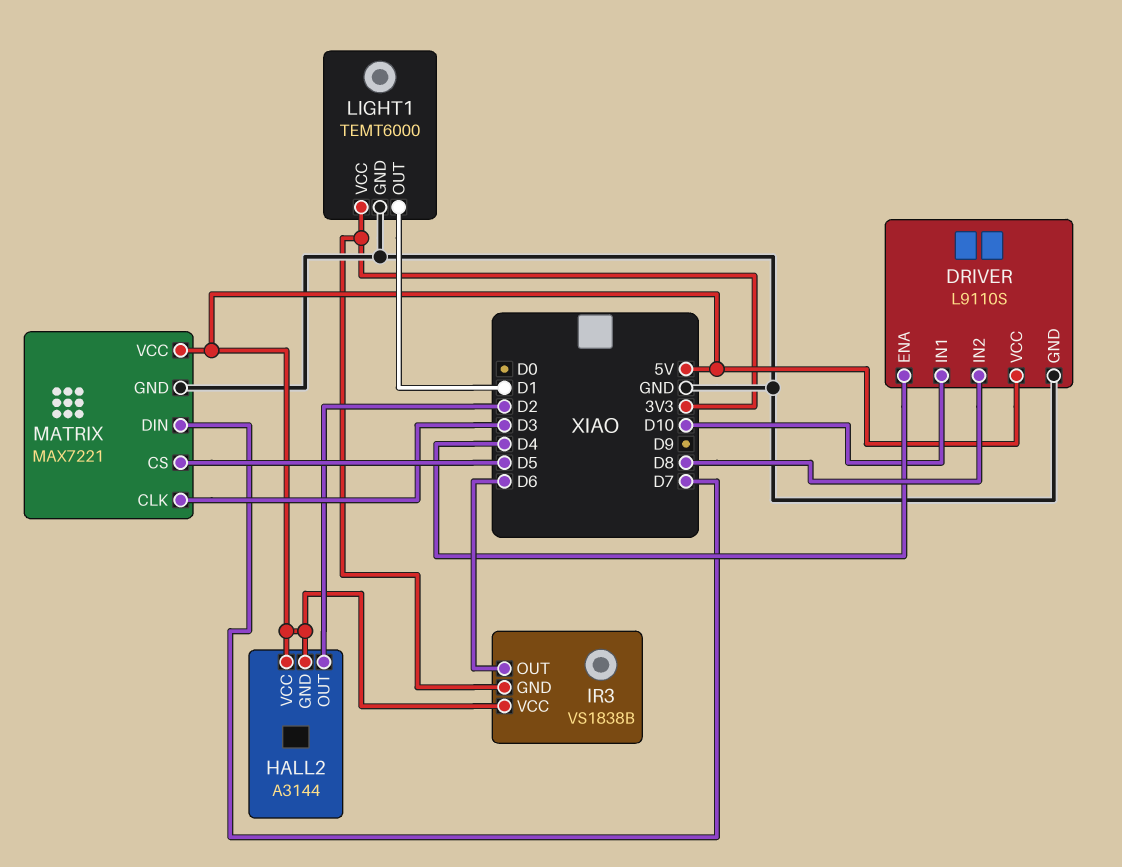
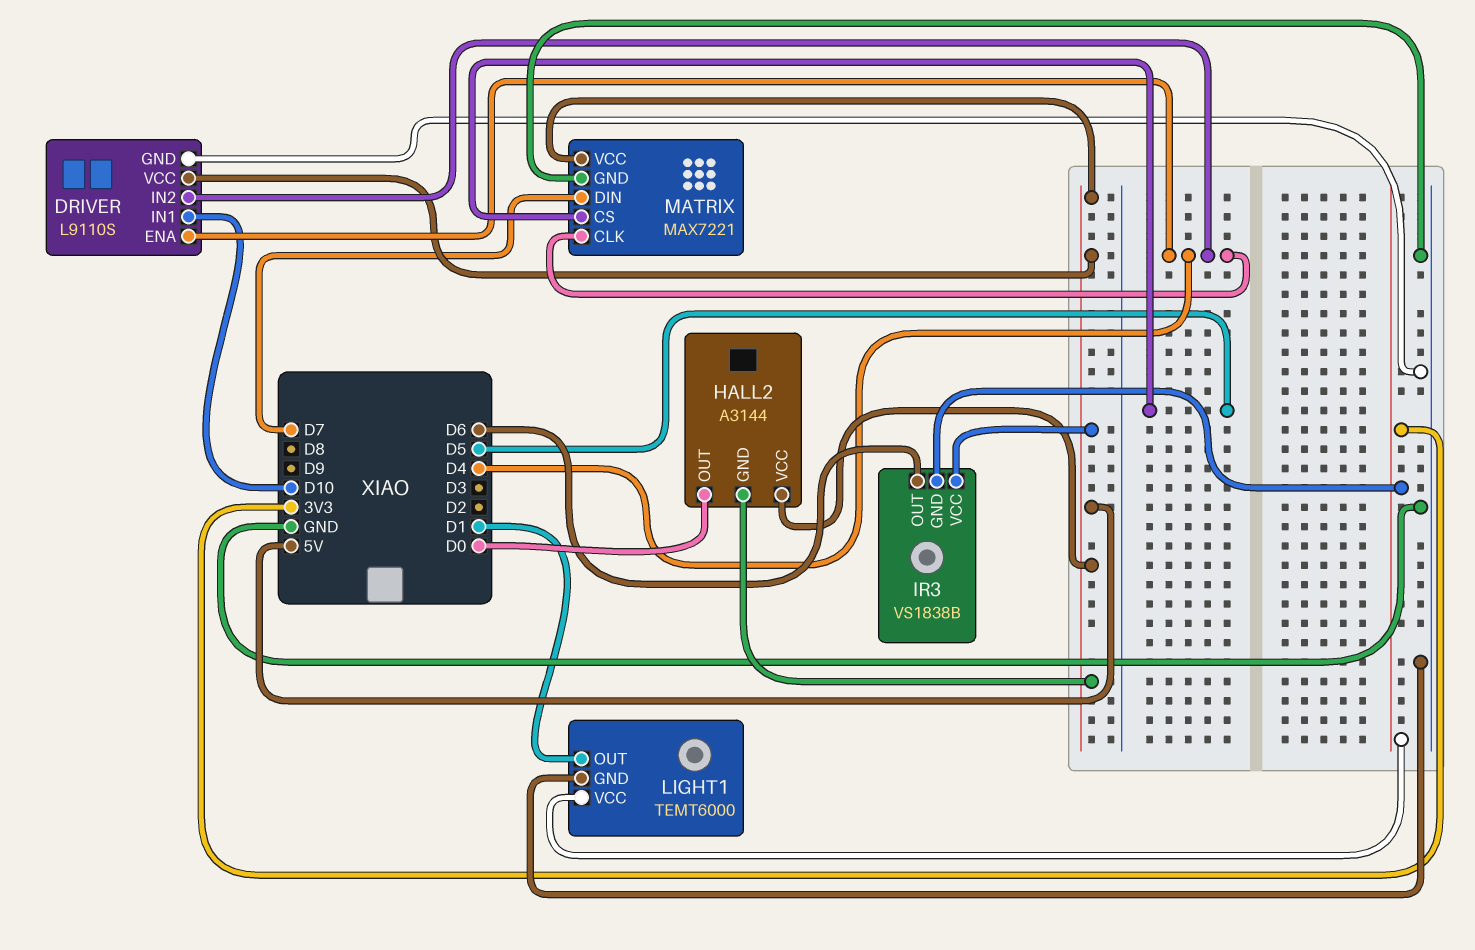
DRIVER pin IN2: D8 -> D4
HALL2 pin OUT: D2 -> D0
MATRIX pin CLK: D3 -> D4

